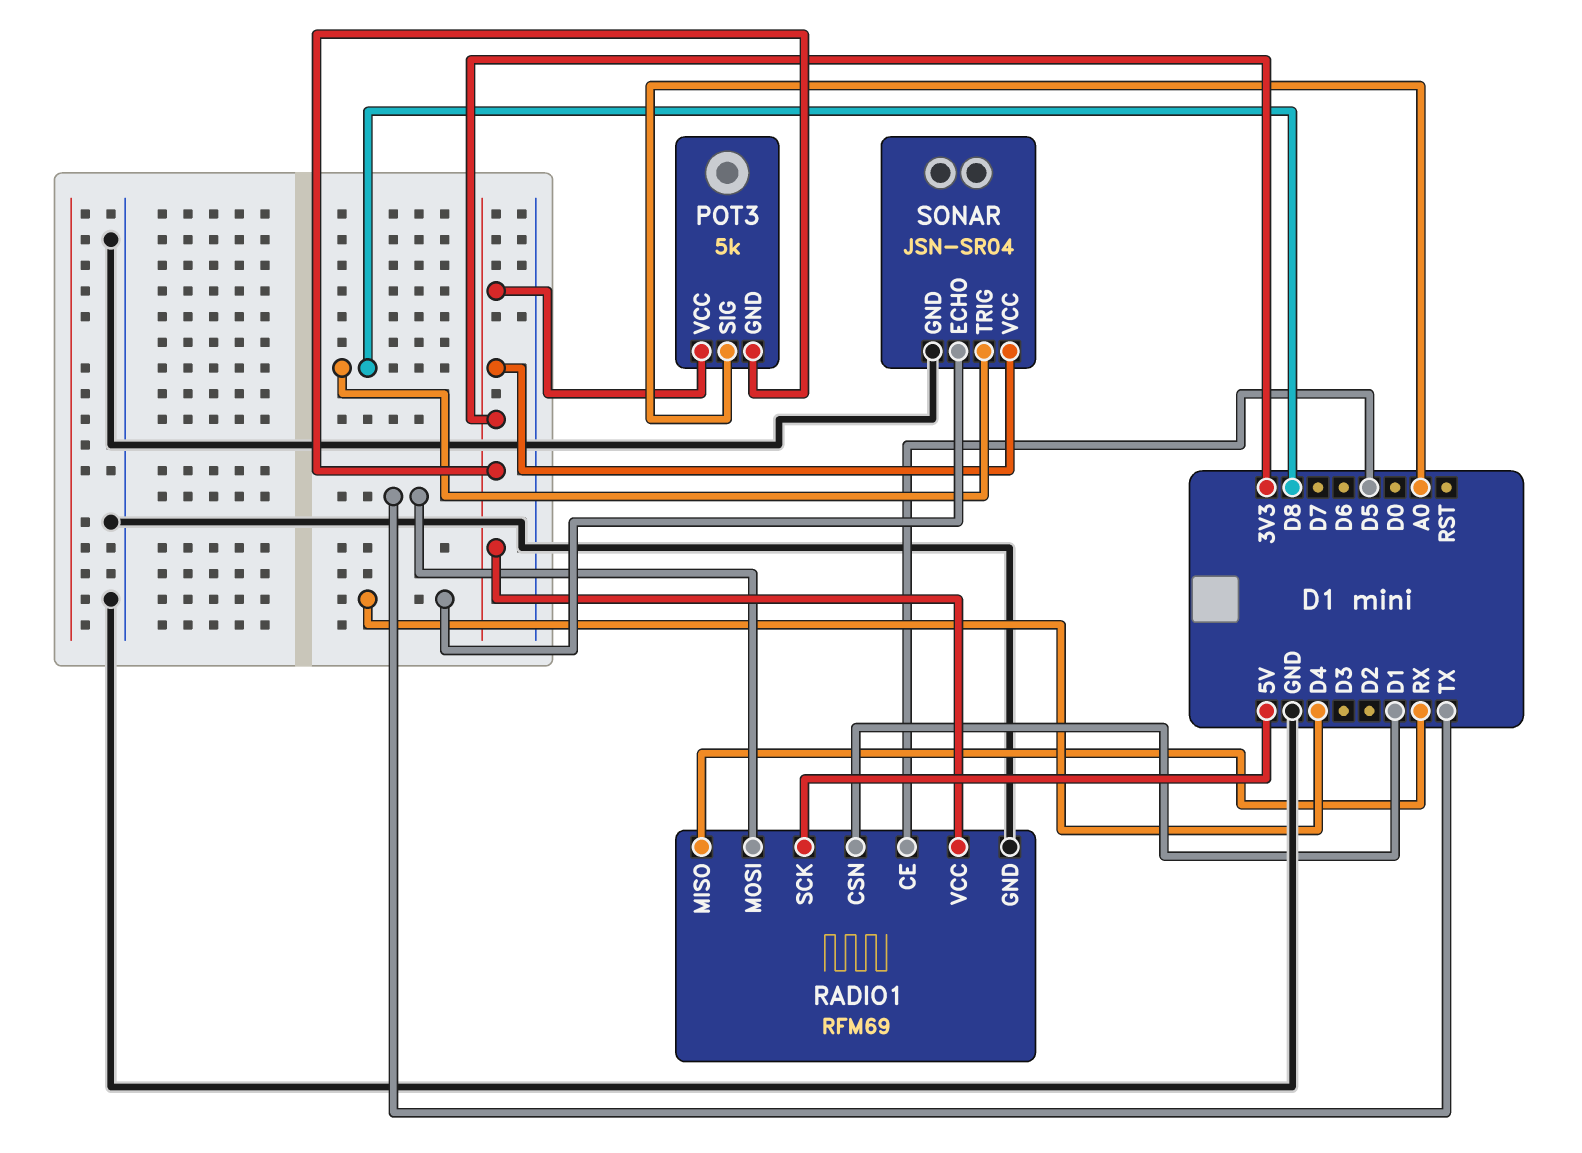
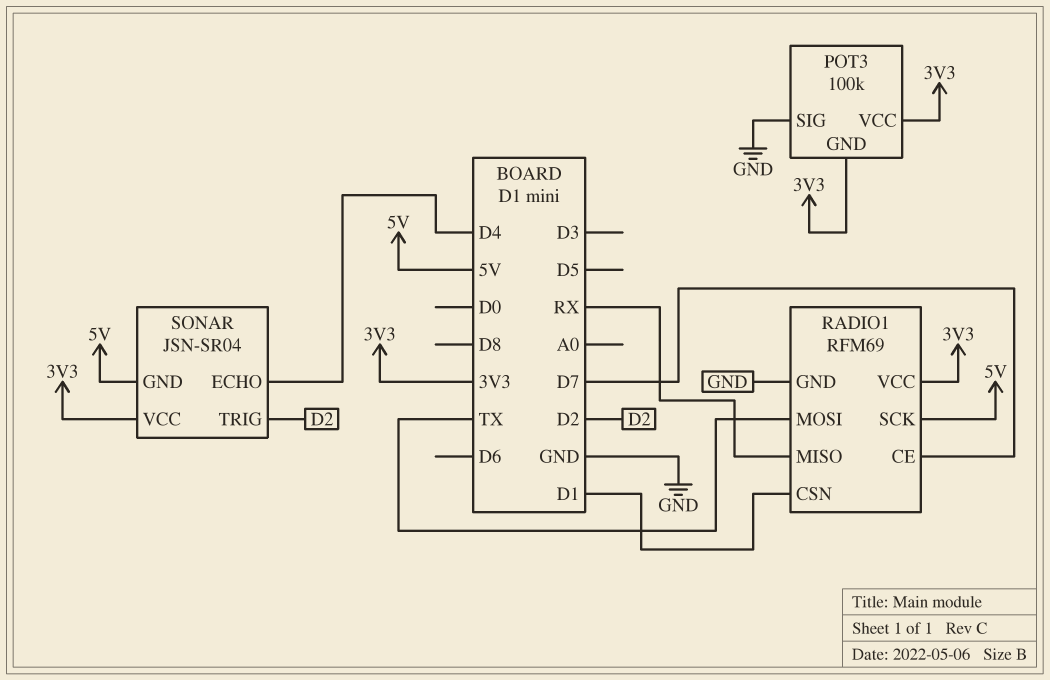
POT3: 5k -> 100k
POT3 pin SIG: A0 -> GND
RADIO1 pin CE: D5 -> D7
SONAR pin GND: GND -> 5V
SONAR pin TRIG: D8 -> D2

